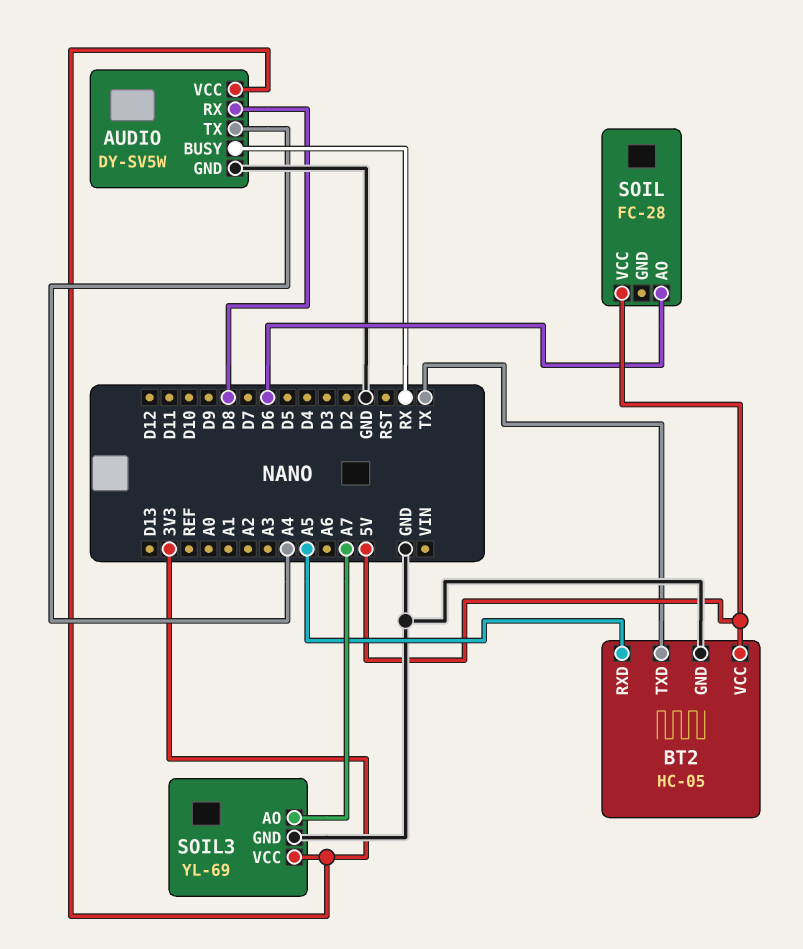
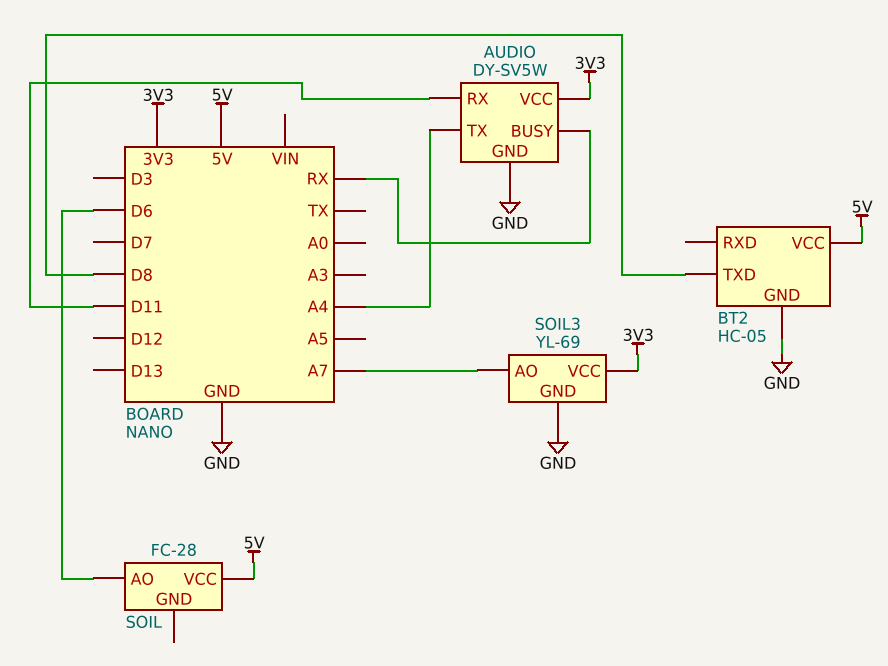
AUDIO pin RX: D8 -> D11
BT2 pin RXD: A5 -> none
BT2 pin TXD: TX -> D8

